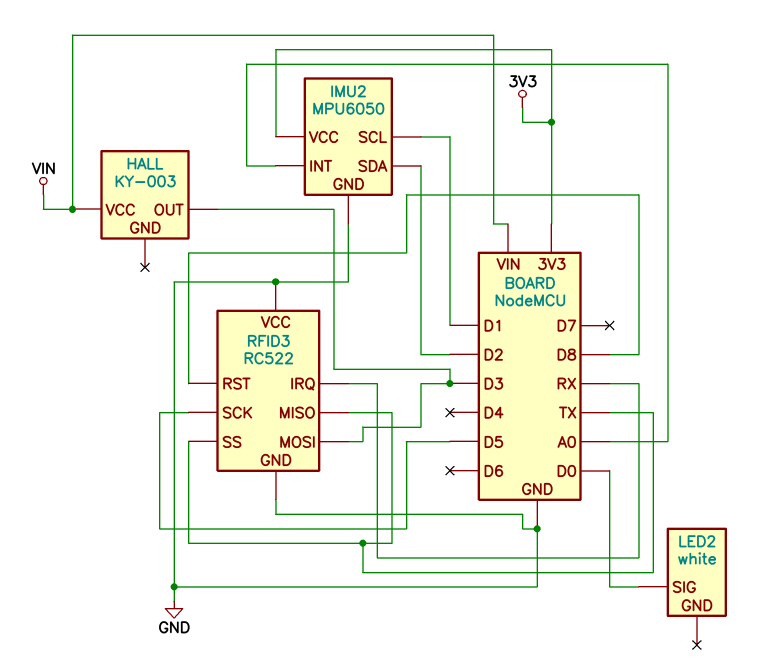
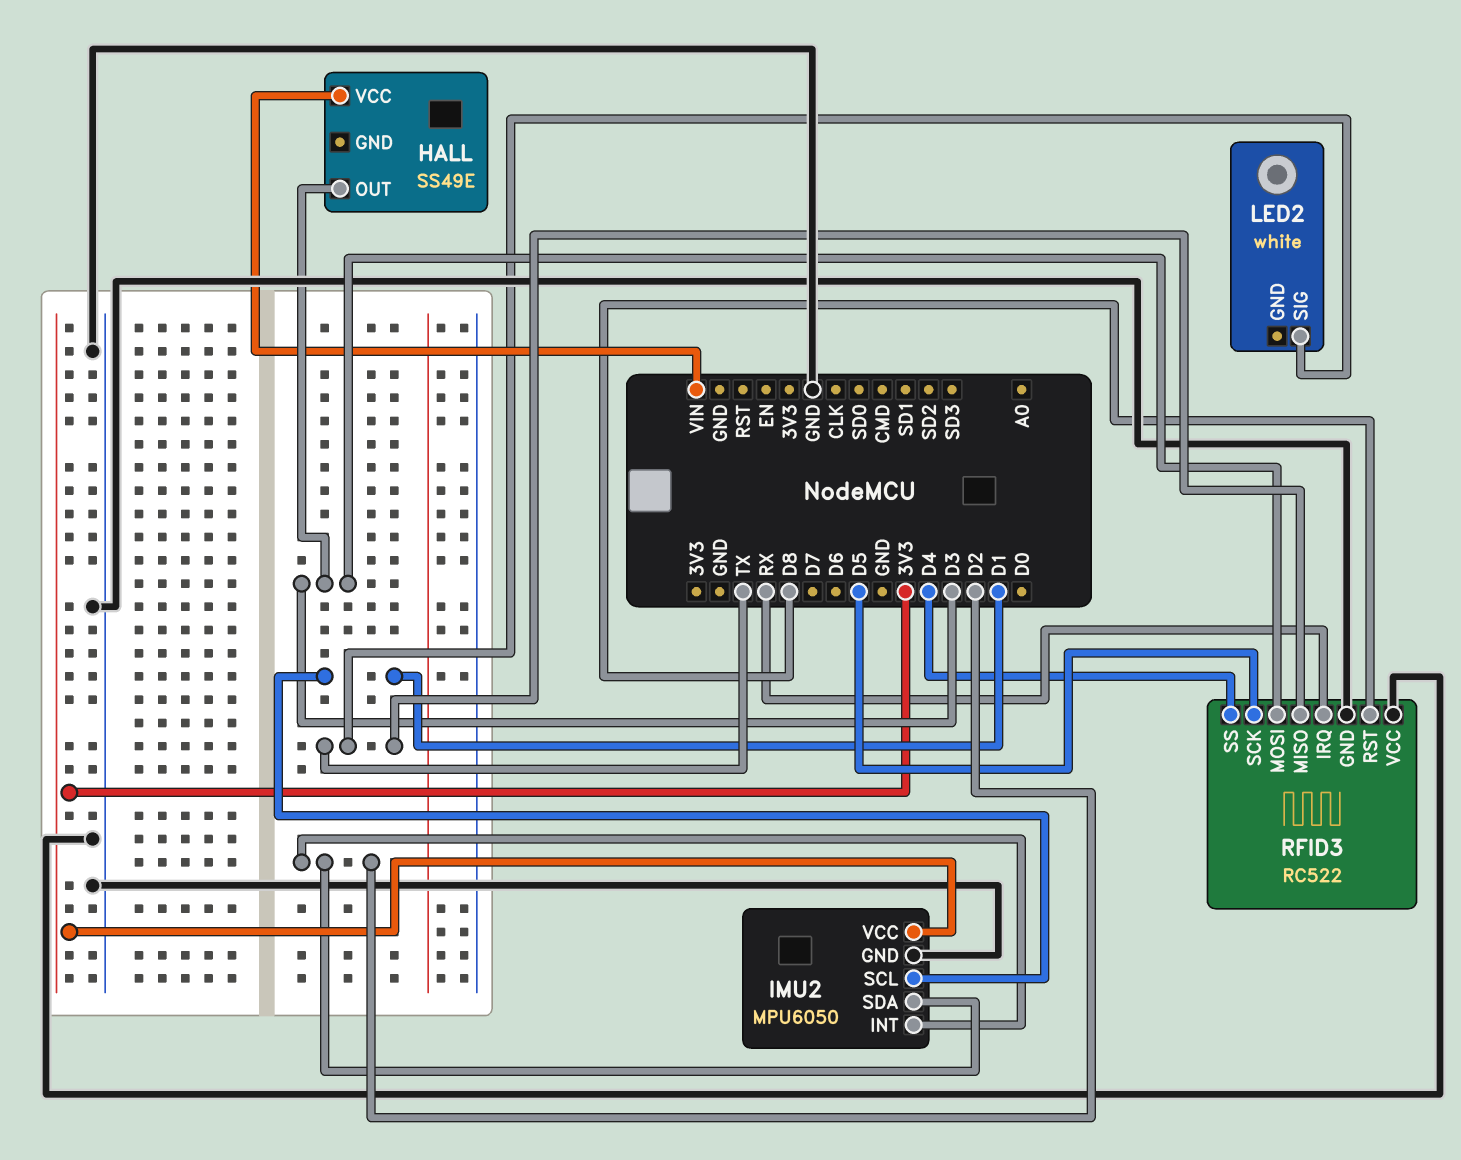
HALL: KY-003 -> SS49E
IMU2 pin INT: A0 -> D2
LED2 pin SIG: D0 -> TX
RFID3 pin SS: TX -> D4

